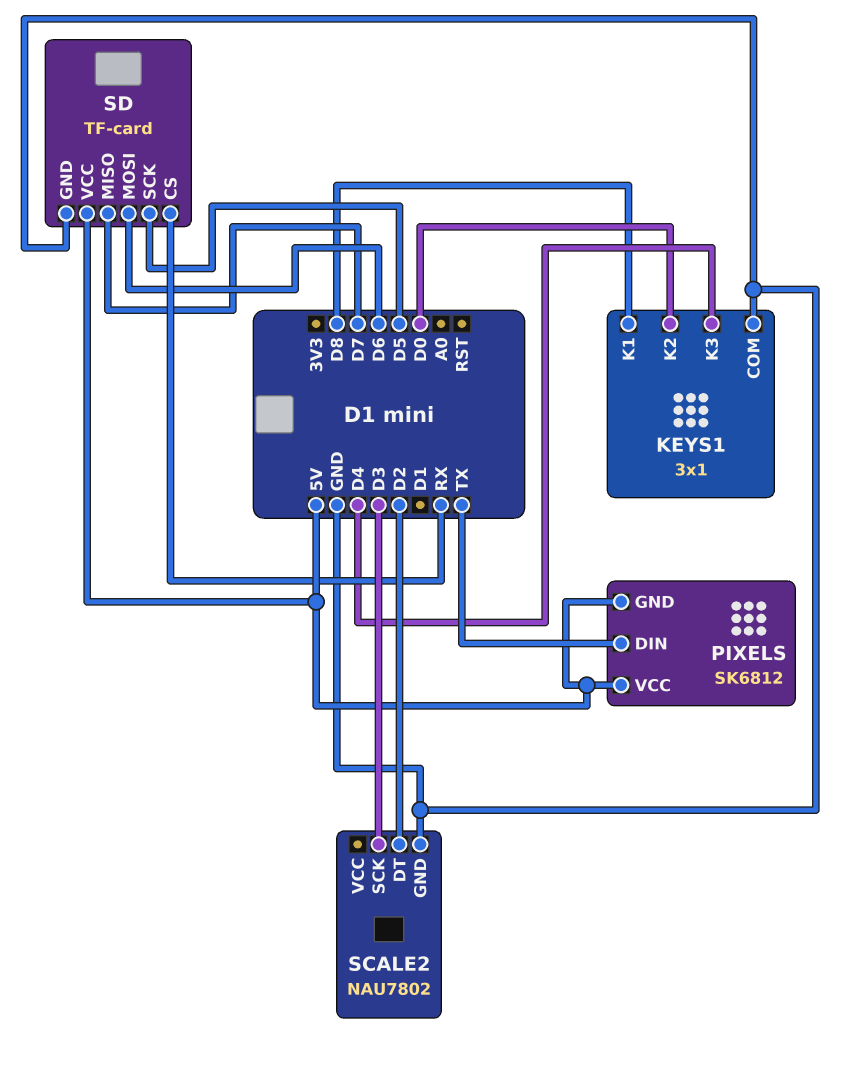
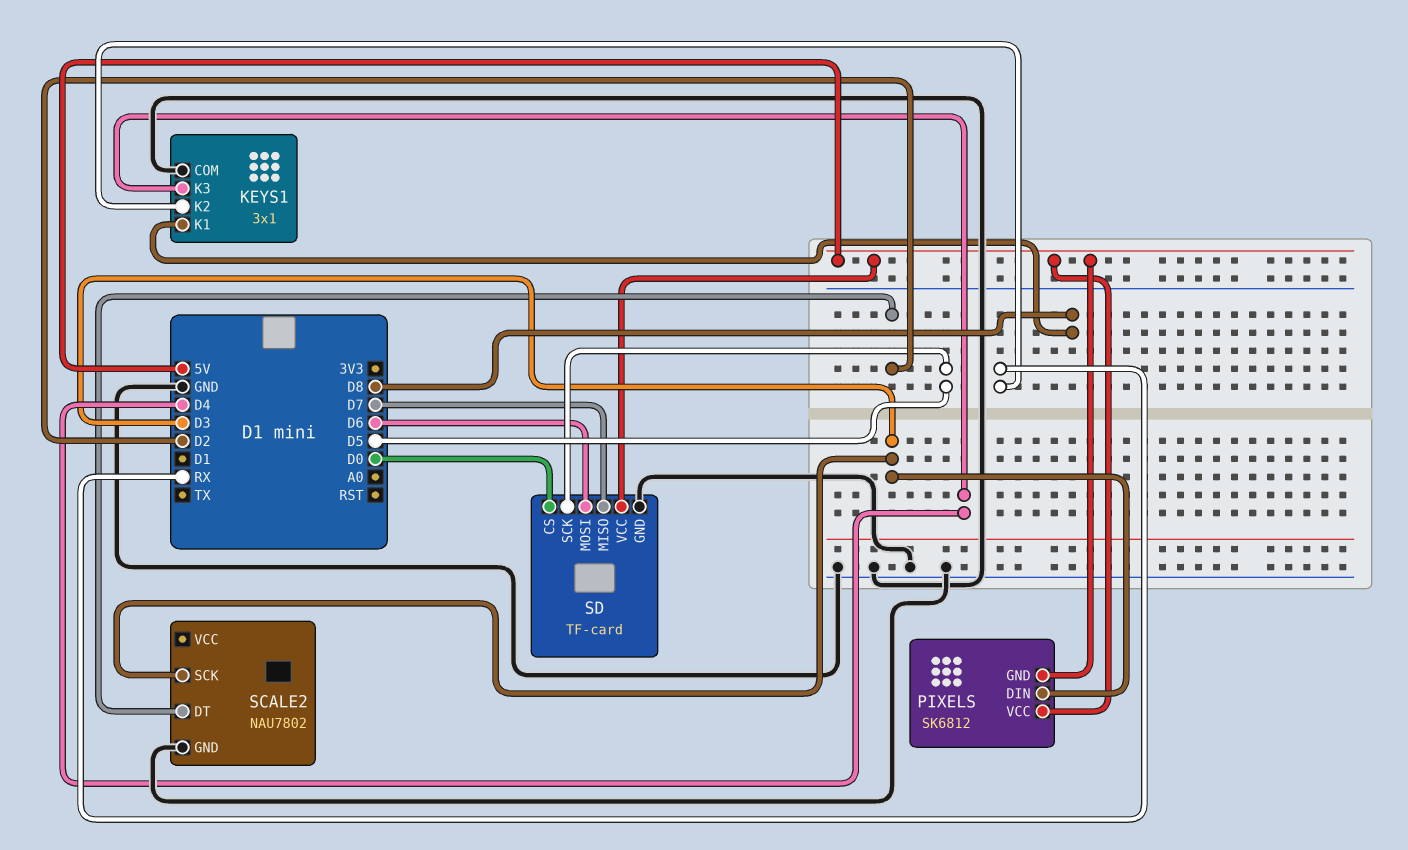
KEYS1 pin K2: D0 -> RX
PIXELS pin DIN: TX -> D3
SD pin CS: RX -> D0

